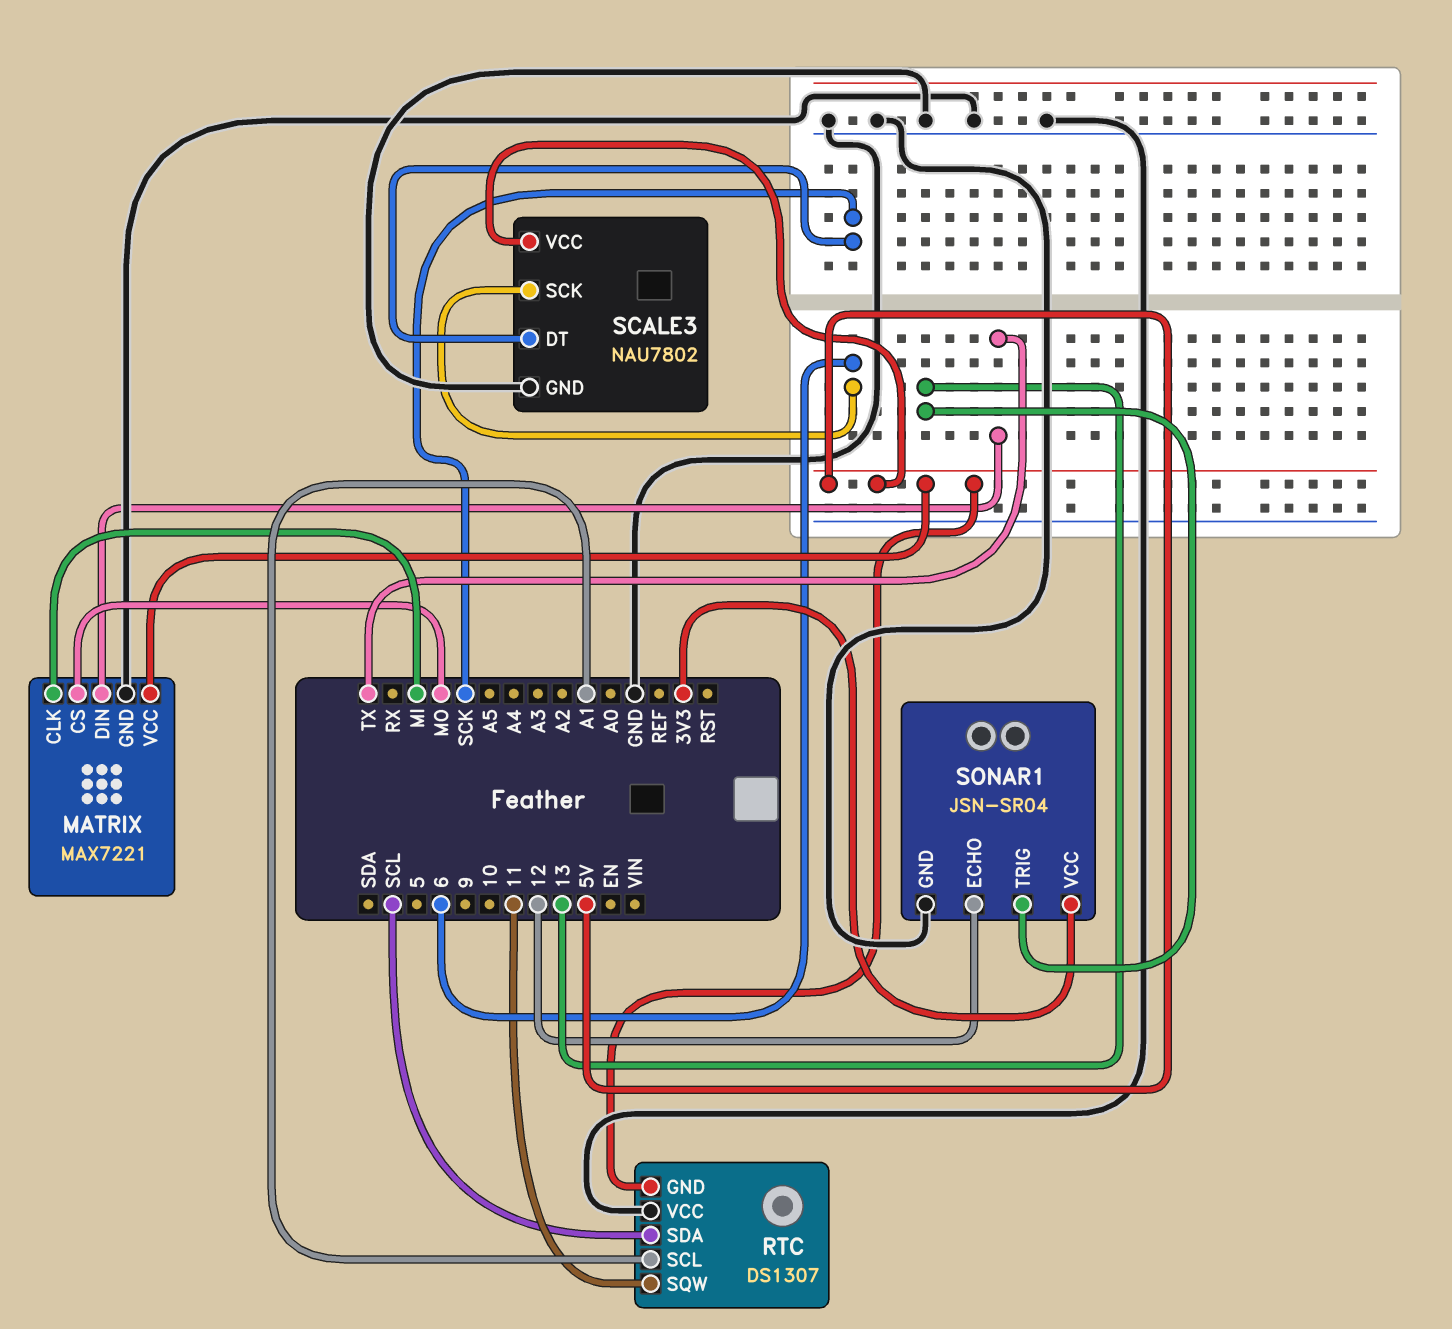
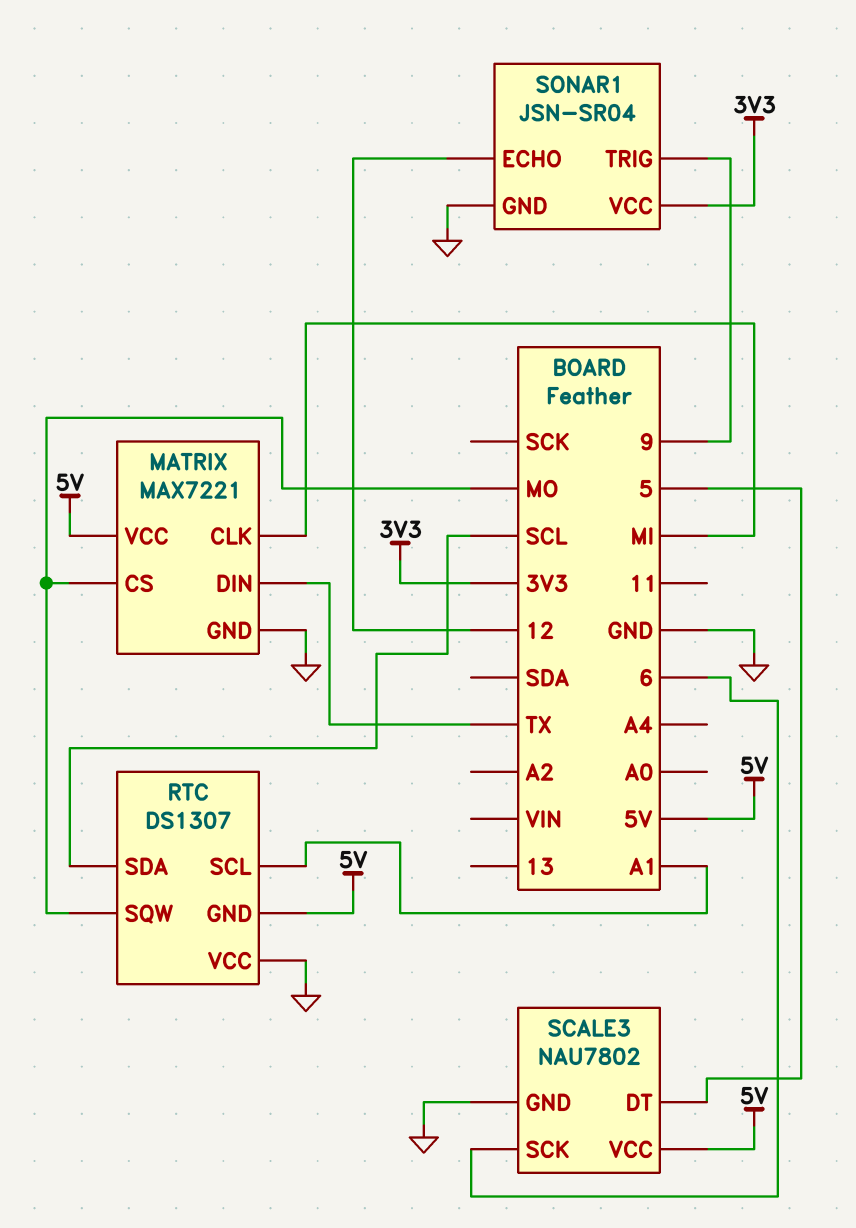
RTC pin SQW: 11 -> MO
SCALE3 pin DT: SCK -> 5
SONAR1 pin TRIG: 13 -> 9

